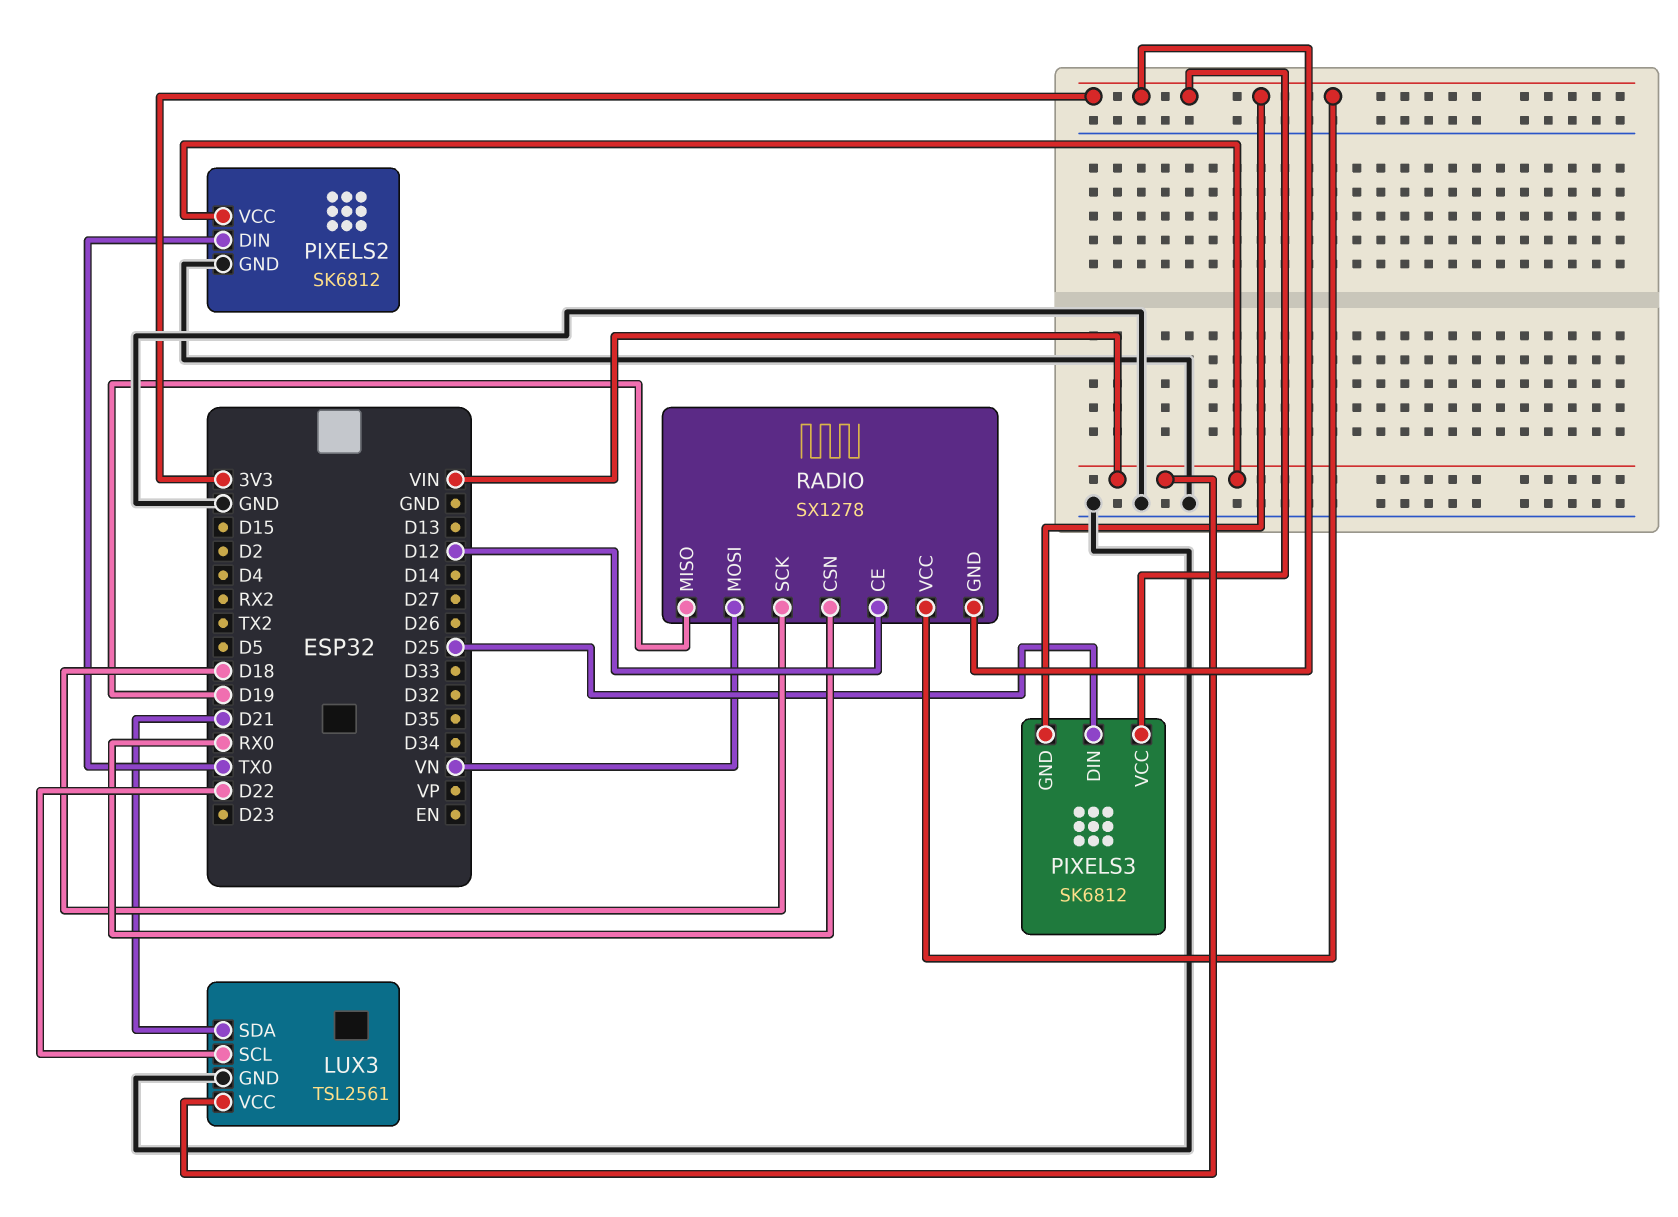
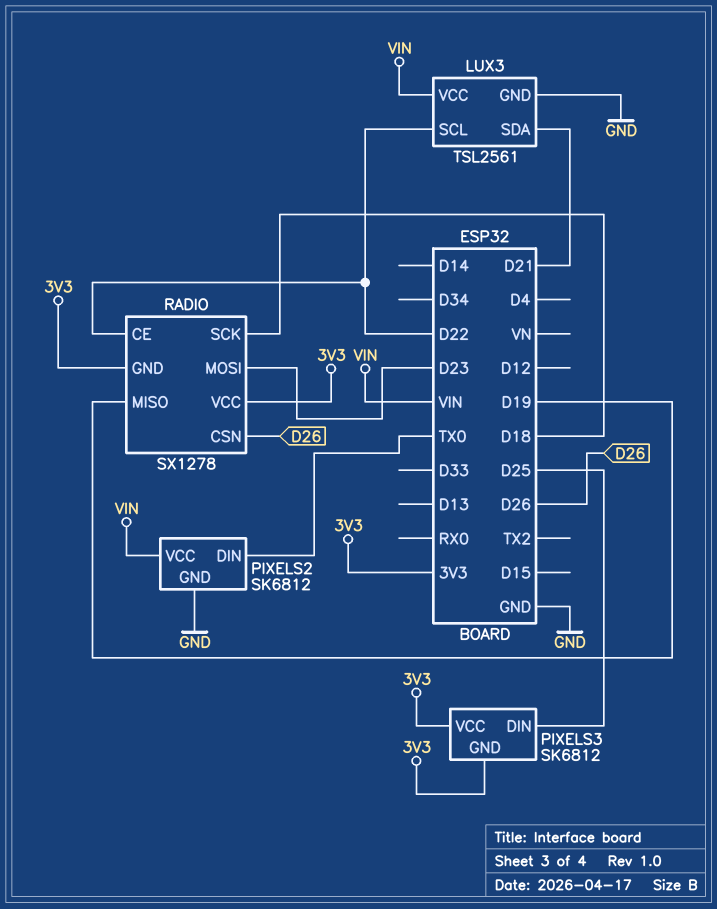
RADIO pin CE: D12 -> D22
RADIO pin CSN: RX0 -> D26
RADIO pin MOSI: VN -> D23

